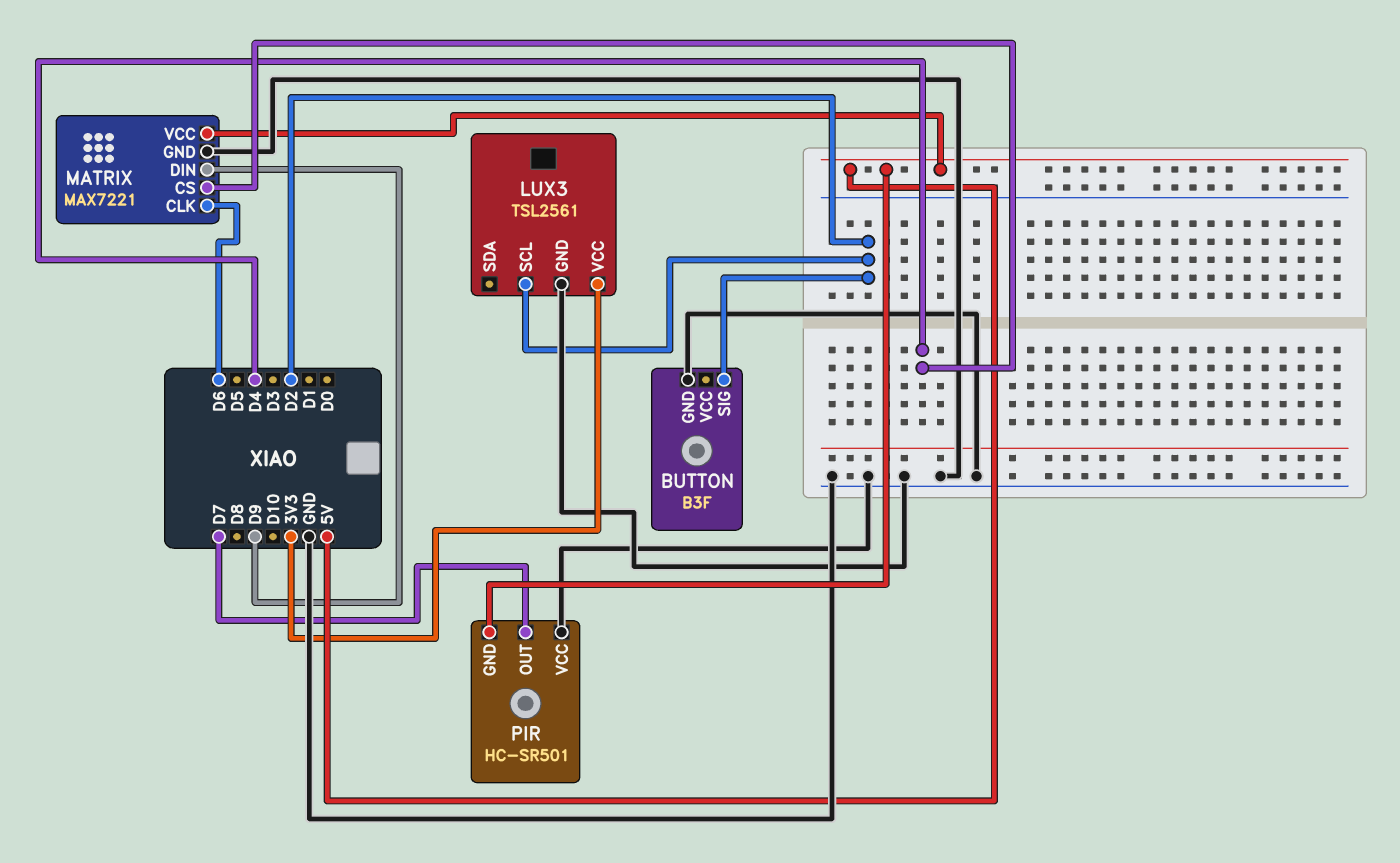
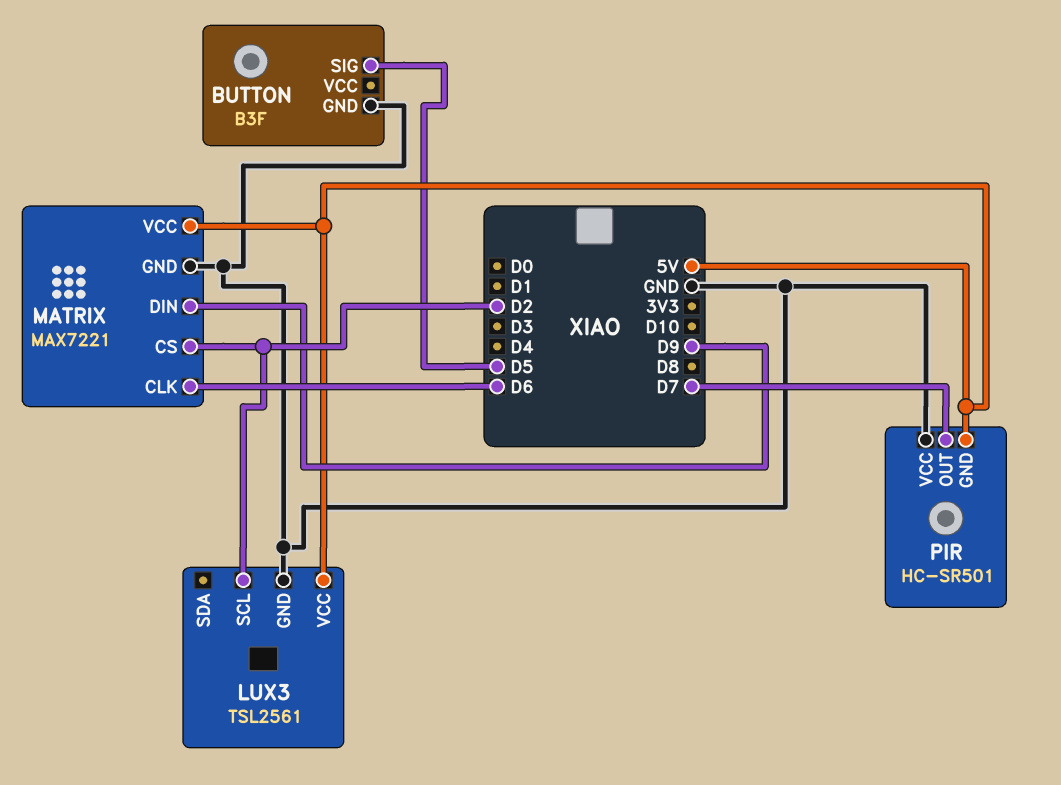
BUTTON pin SIG: D2 -> D5
LUX3 pin VCC: 3V3 -> 5V
MATRIX pin CS: D4 -> D2

